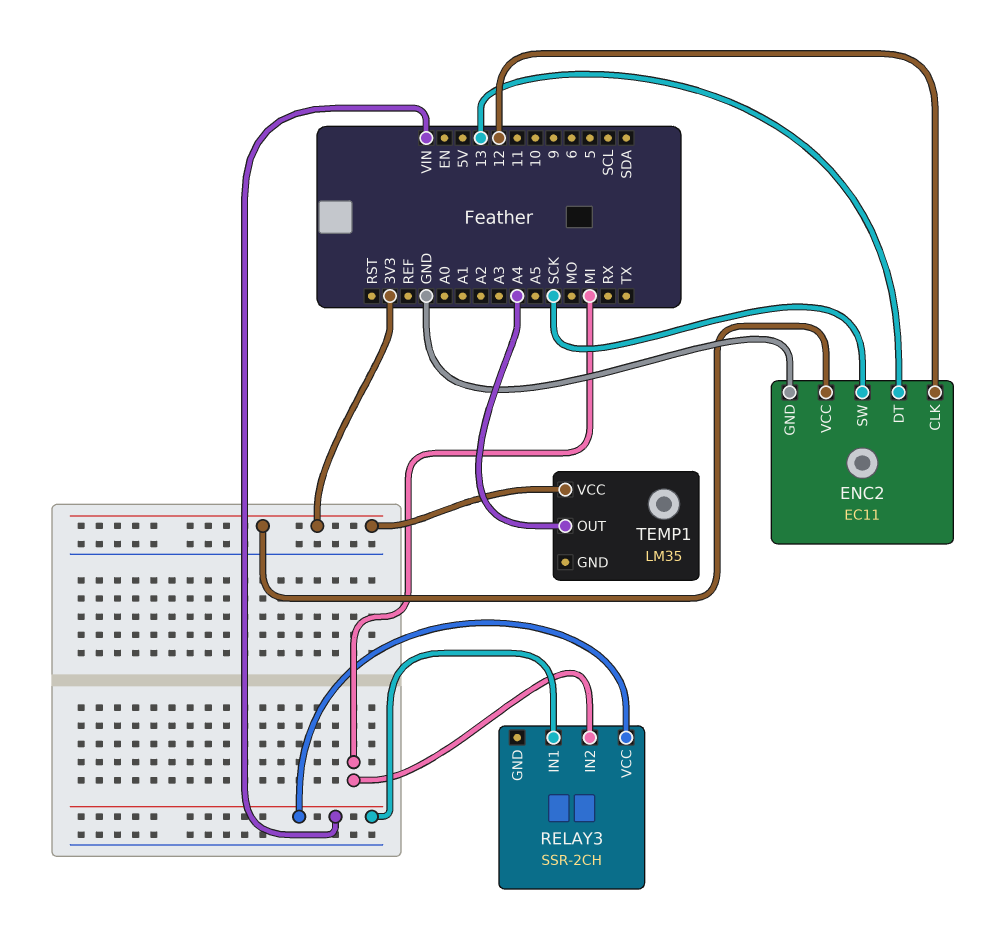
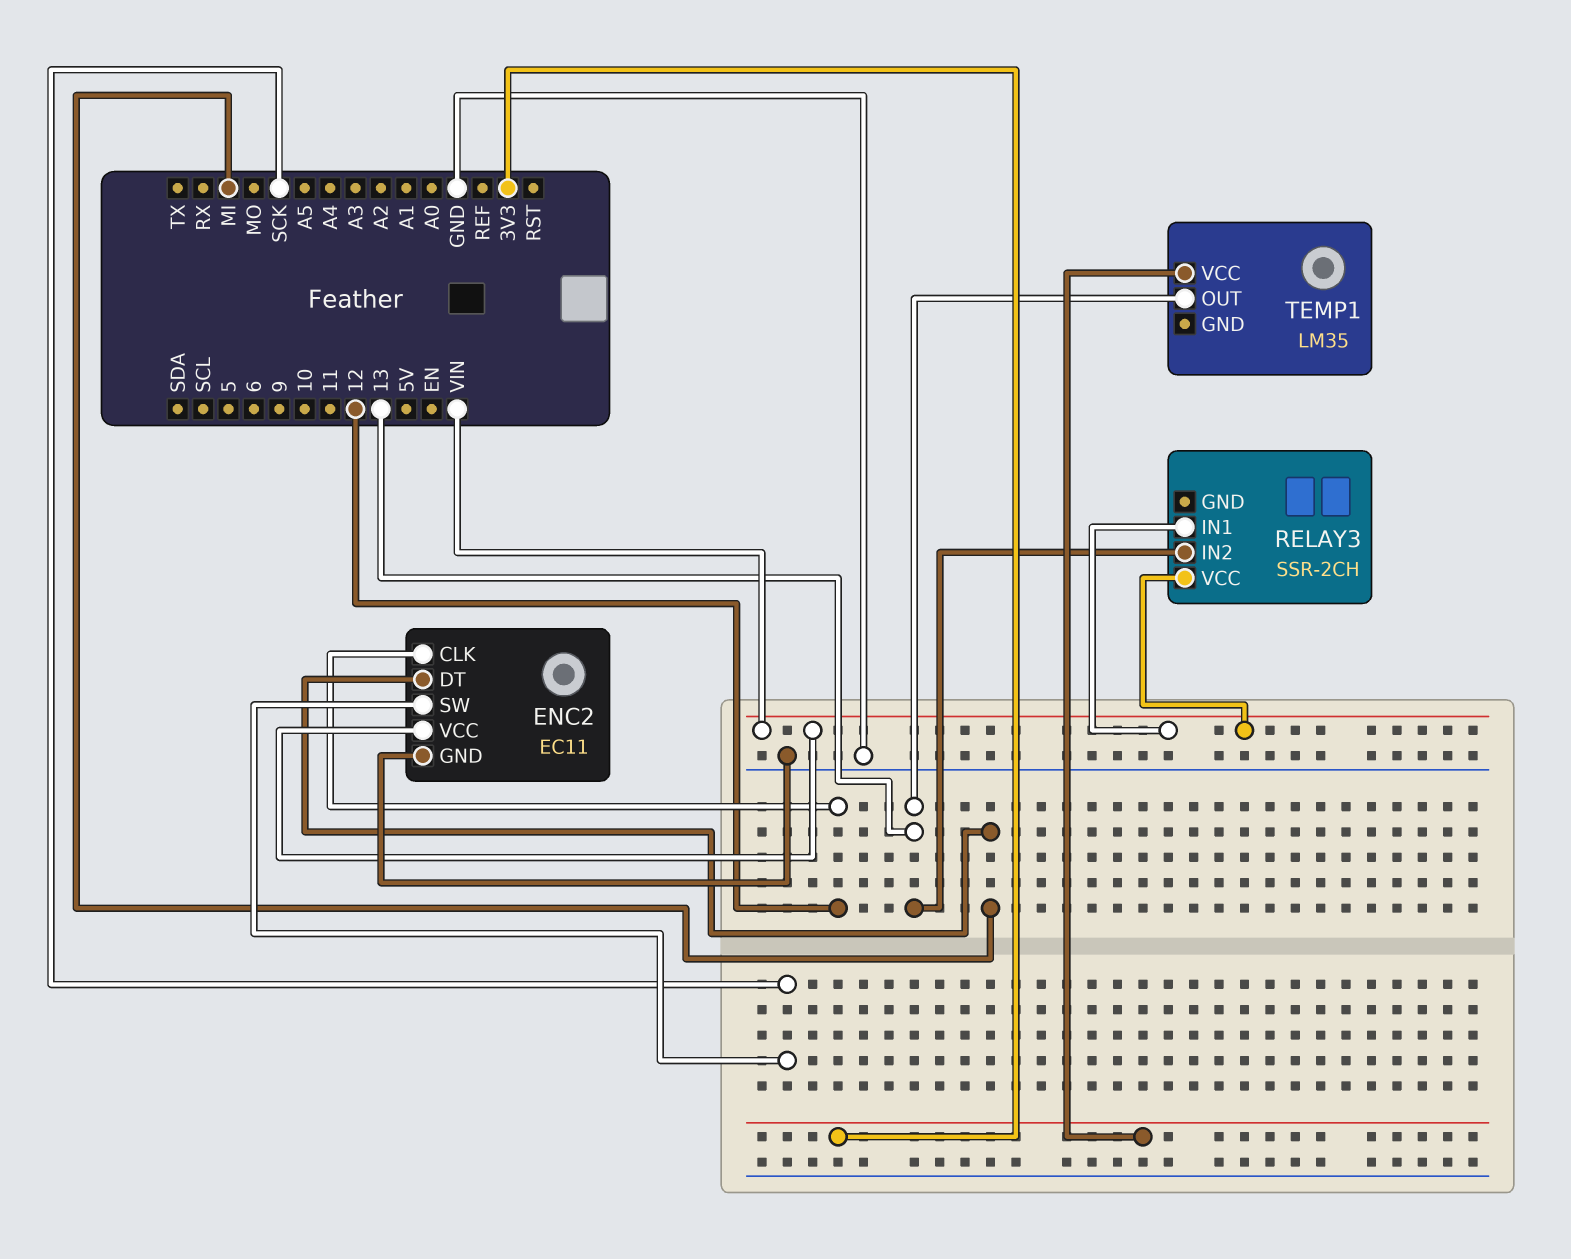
ENC2 pin DT: 13 -> MI
ENC2 pin VCC: 3V3 -> VIN
RELAY3 pin IN2: MI -> 13
TEMP1 pin OUT: A4 -> 13

